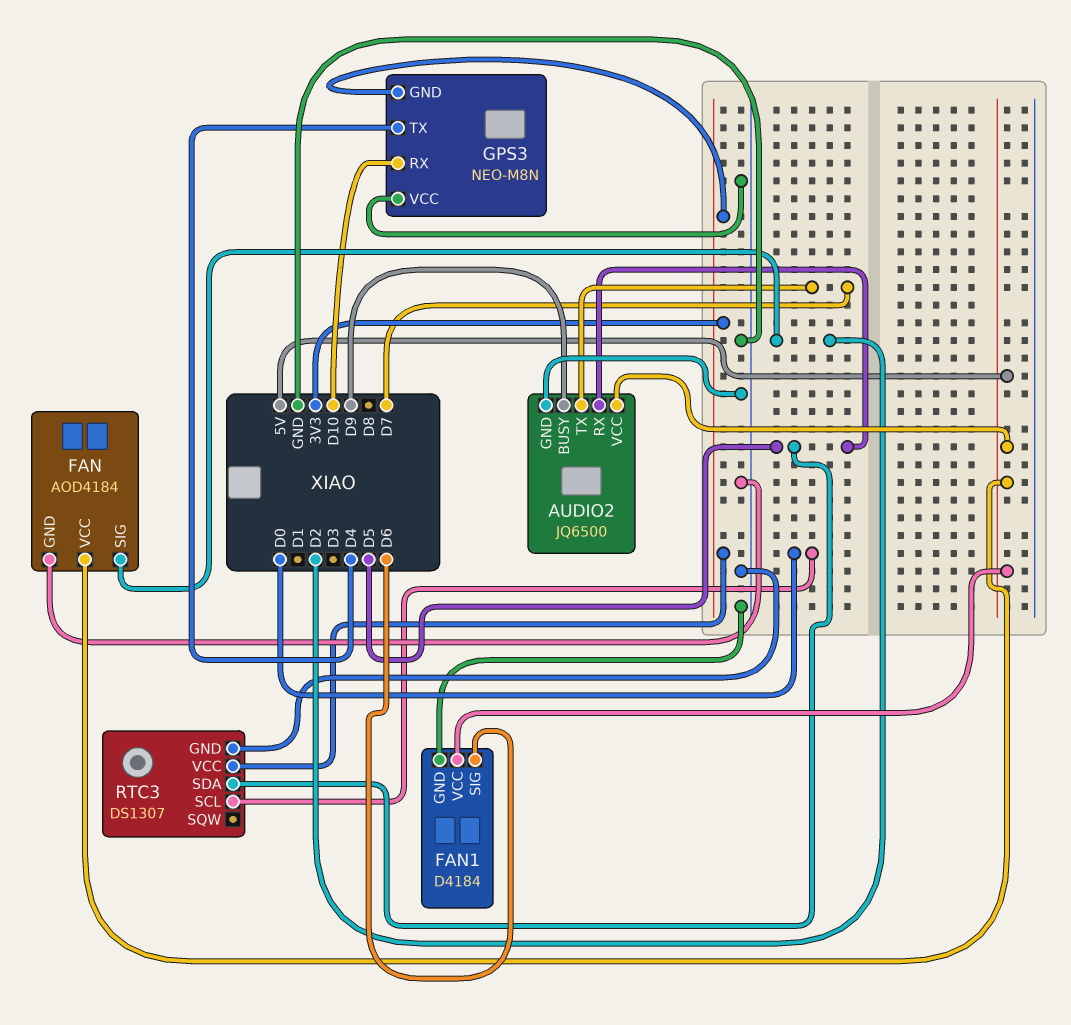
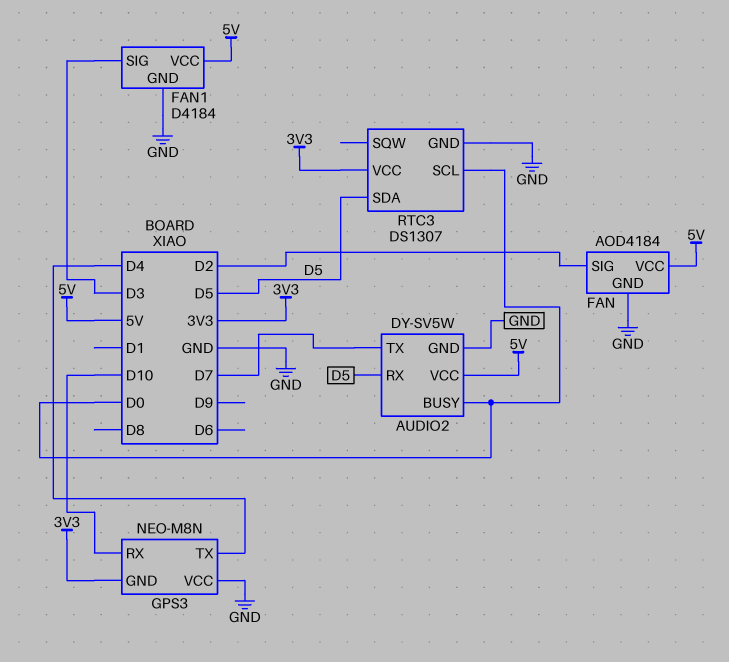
AUDIO2: JQ6500 -> DY-SV5W
AUDIO2 pin BUSY: D9 -> D0
FAN1 pin SIG: D6 -> D3

